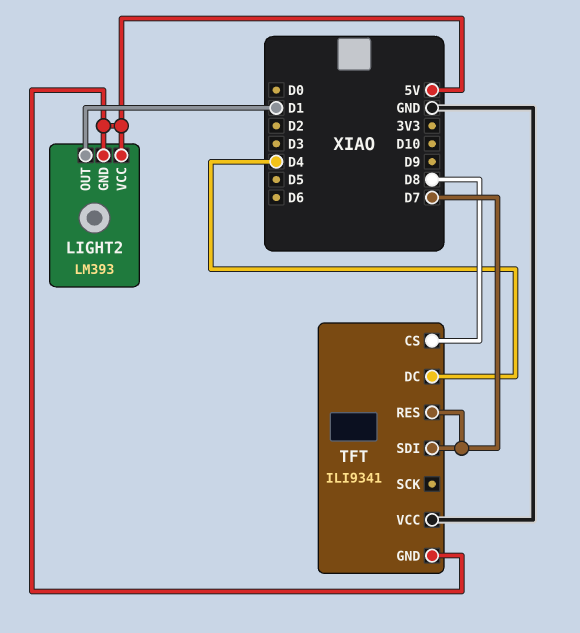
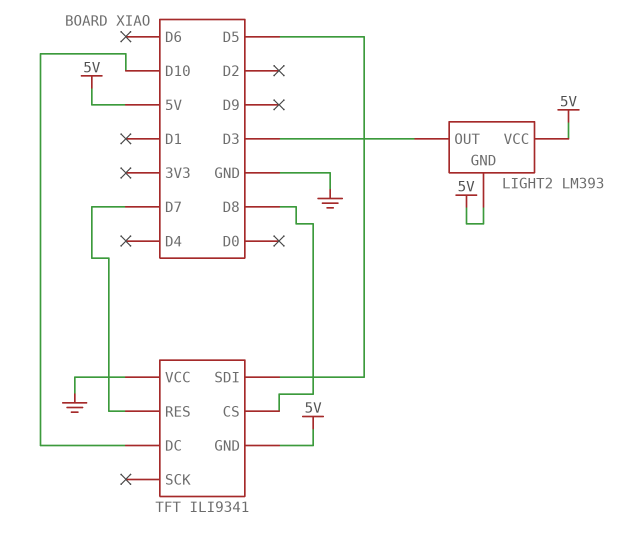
LIGHT2 pin OUT: D1 -> D3
TFT pin DC: D4 -> D10
TFT pin SDI: D7 -> D5

